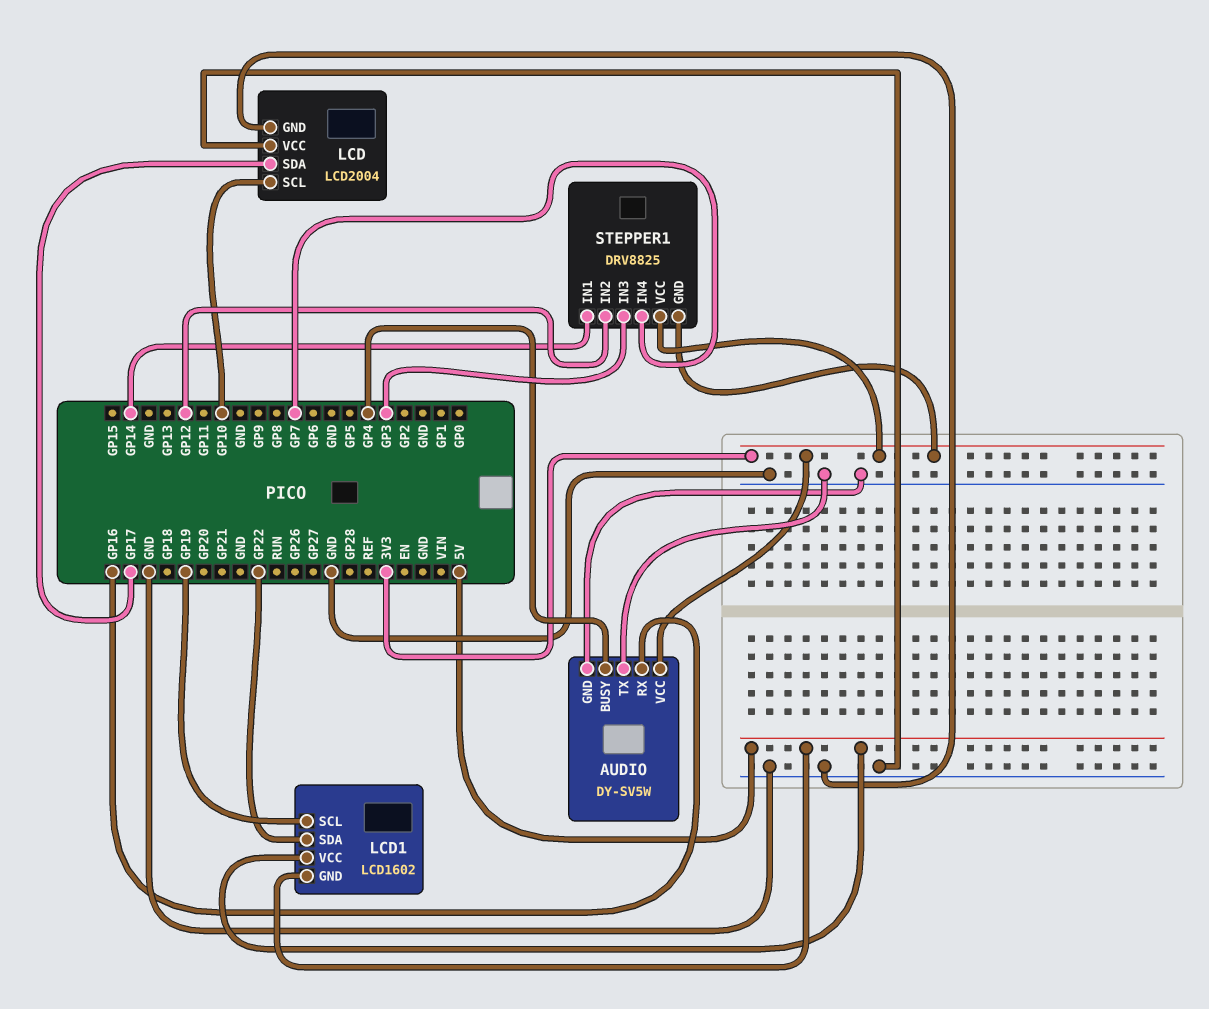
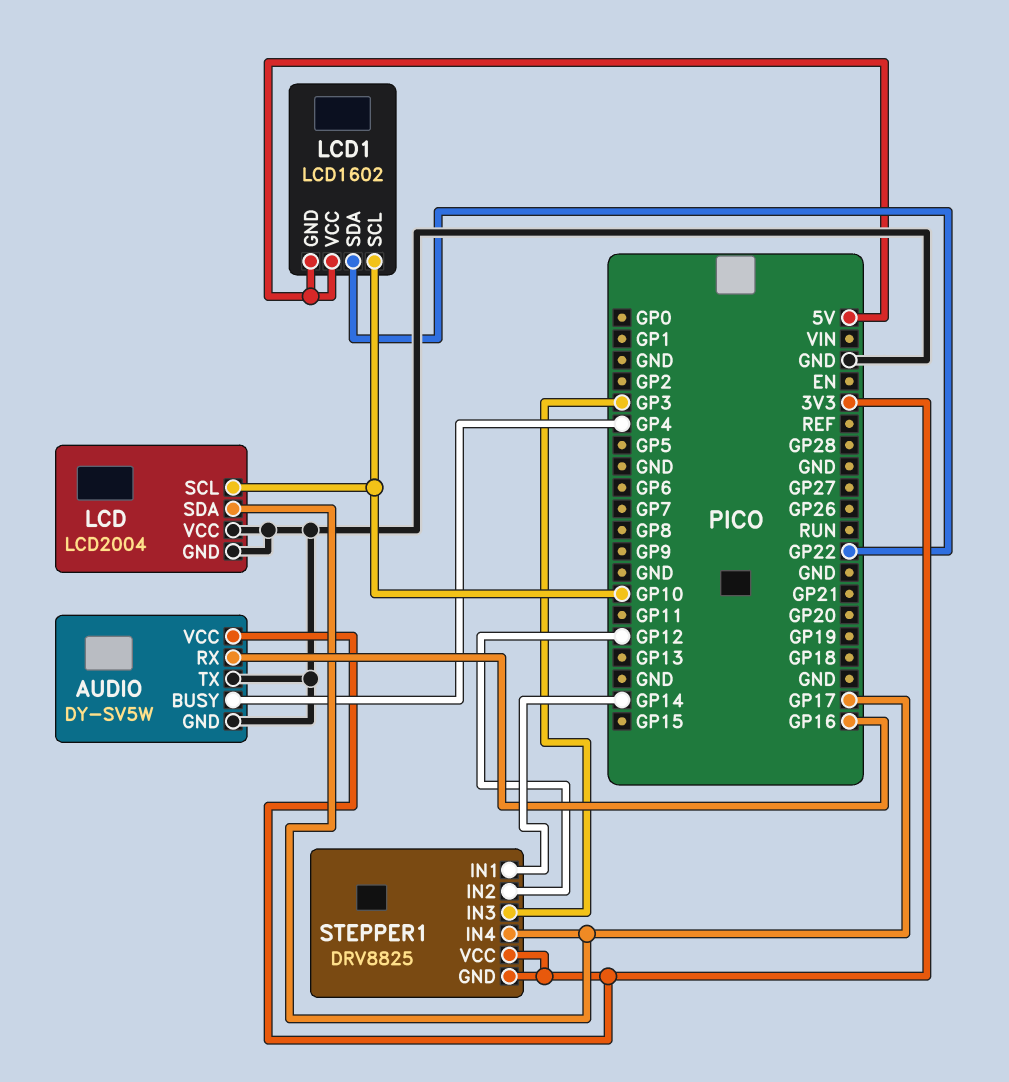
LCD1 pin SCL: GP19 -> GP10
STEPPER1 pin IN4: GP7 -> GP17

